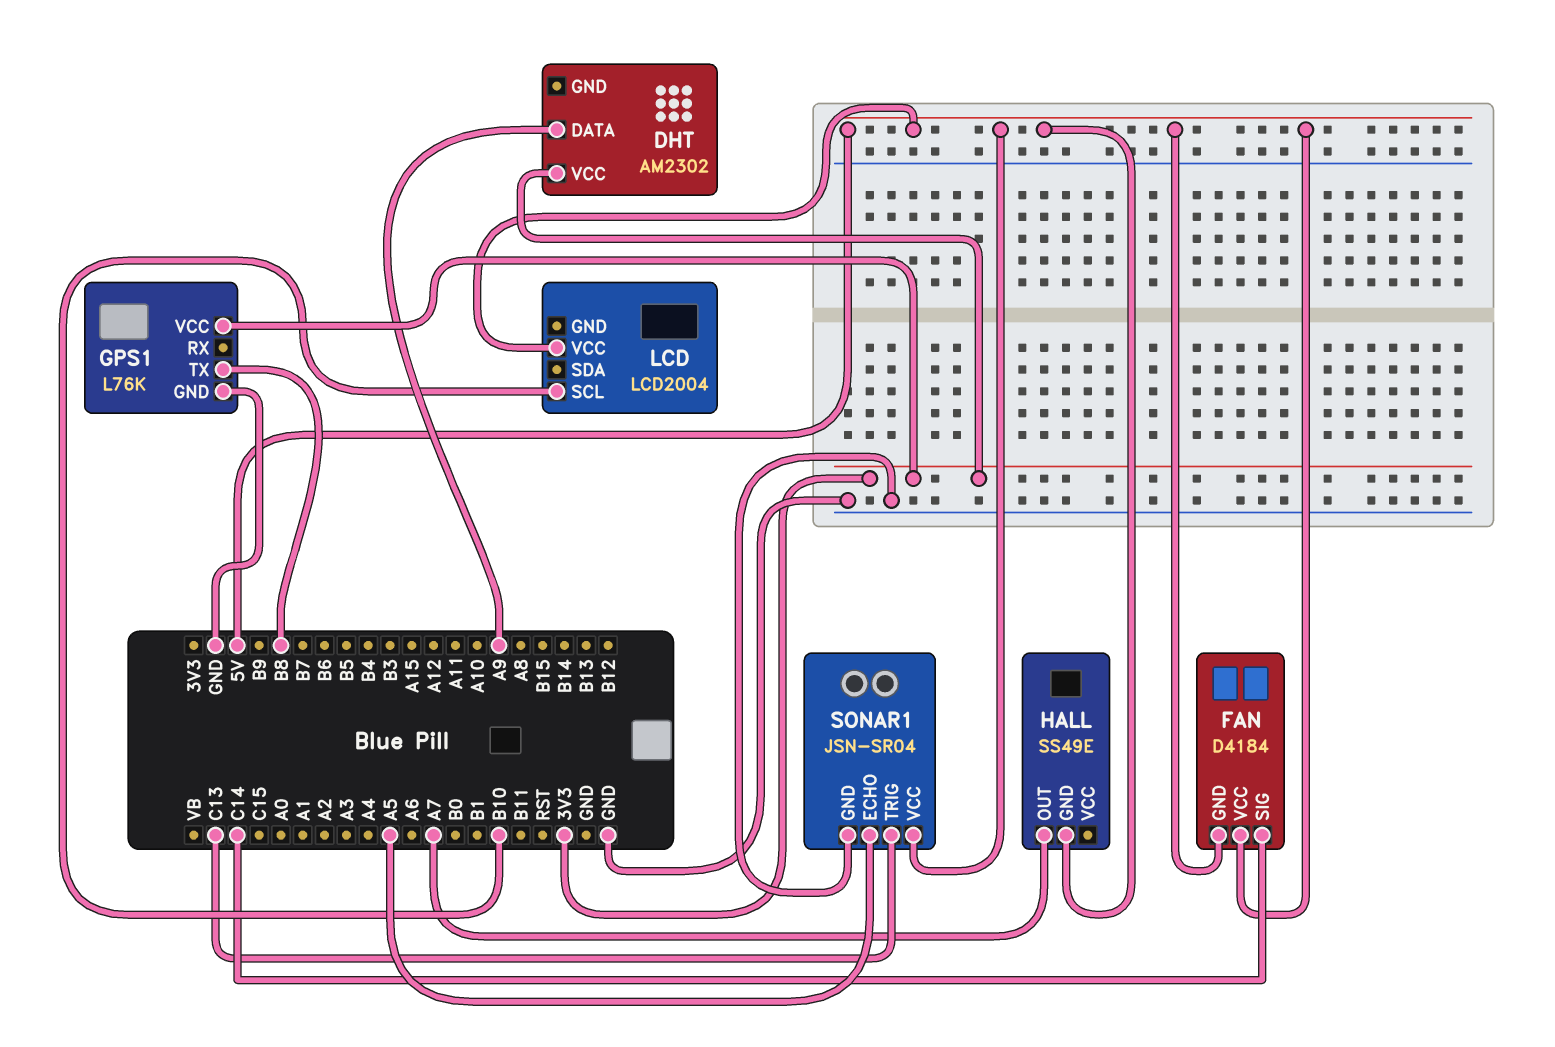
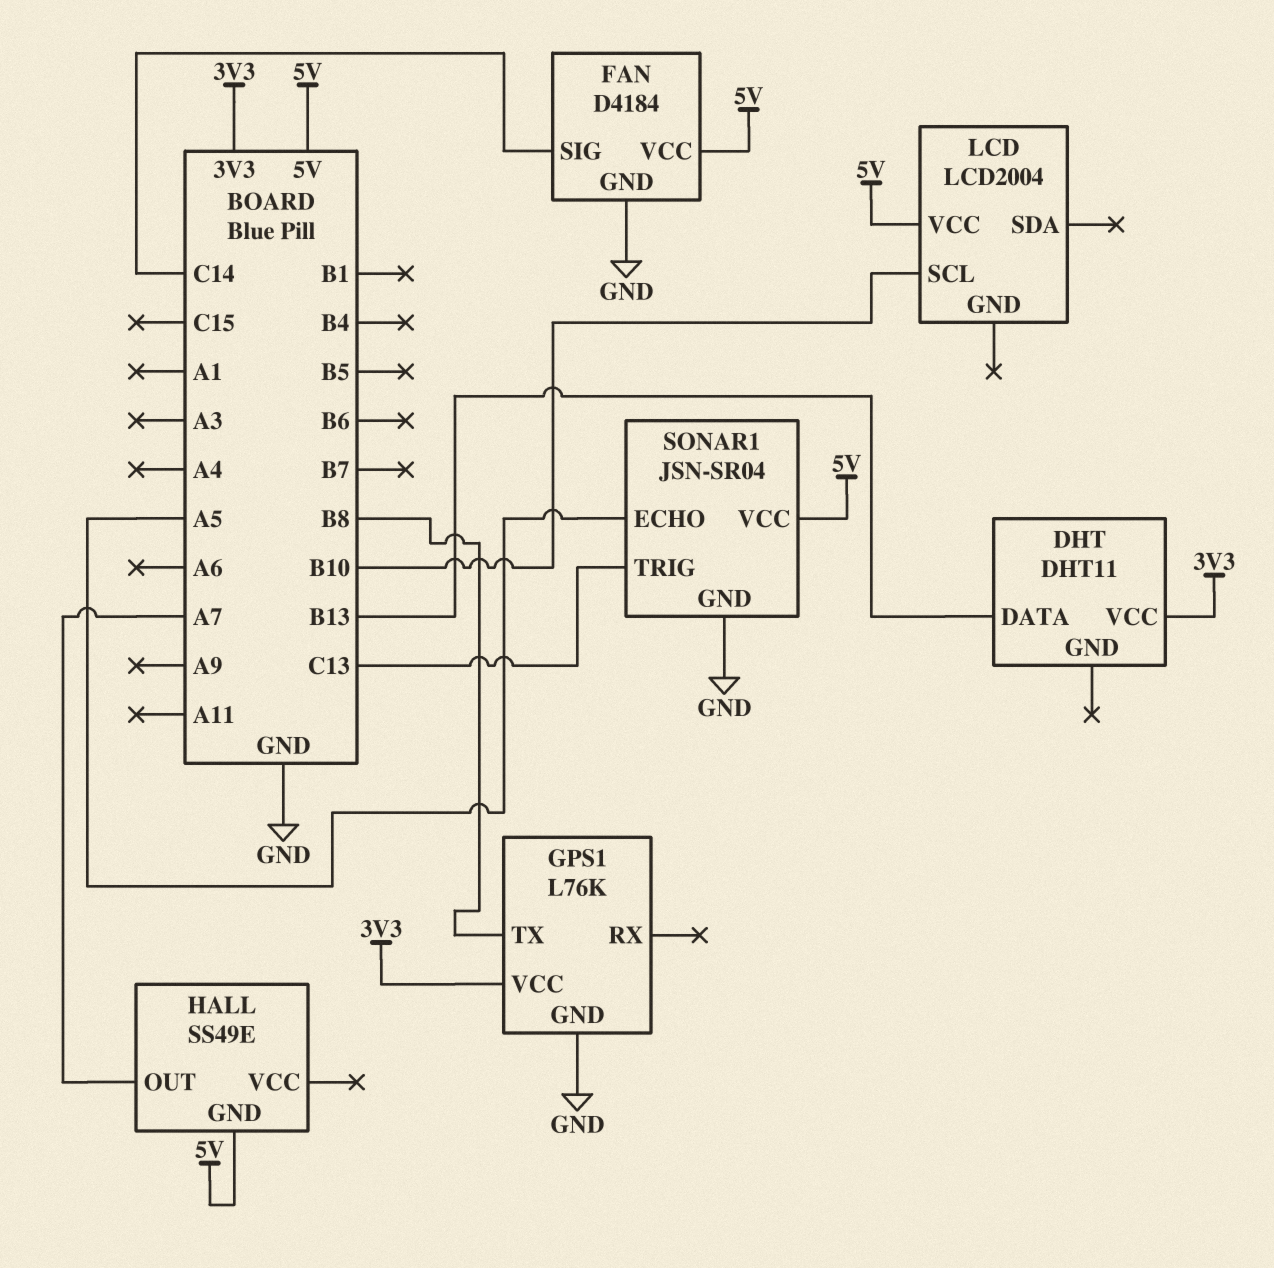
DHT: AM2302 -> DHT11
DHT pin DATA: A9 -> B13
FAN pin GND: 5V -> GND

